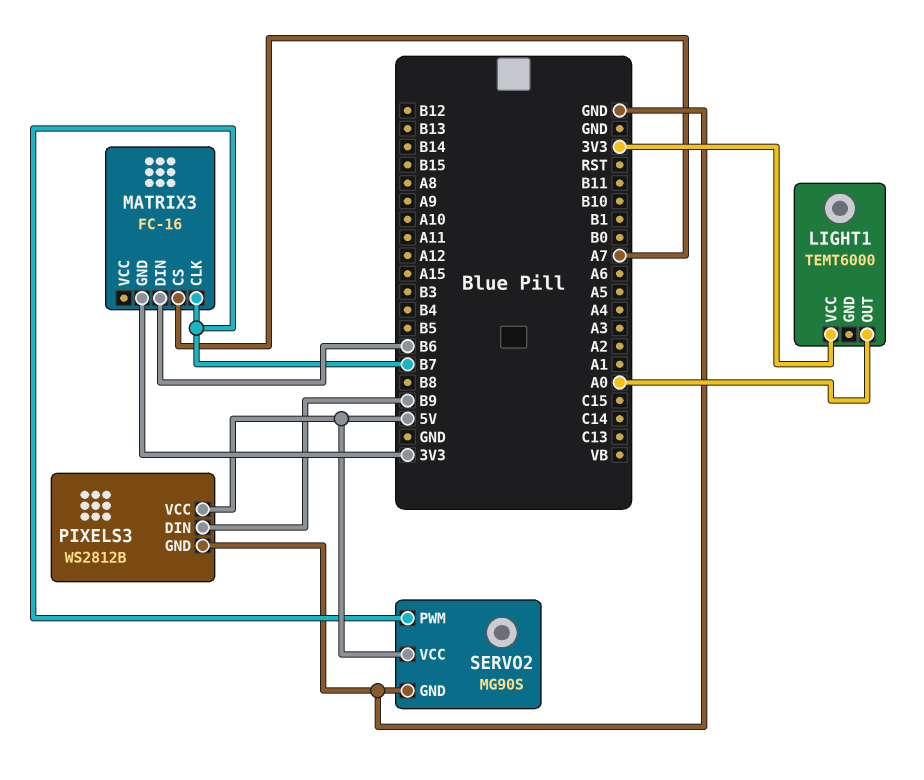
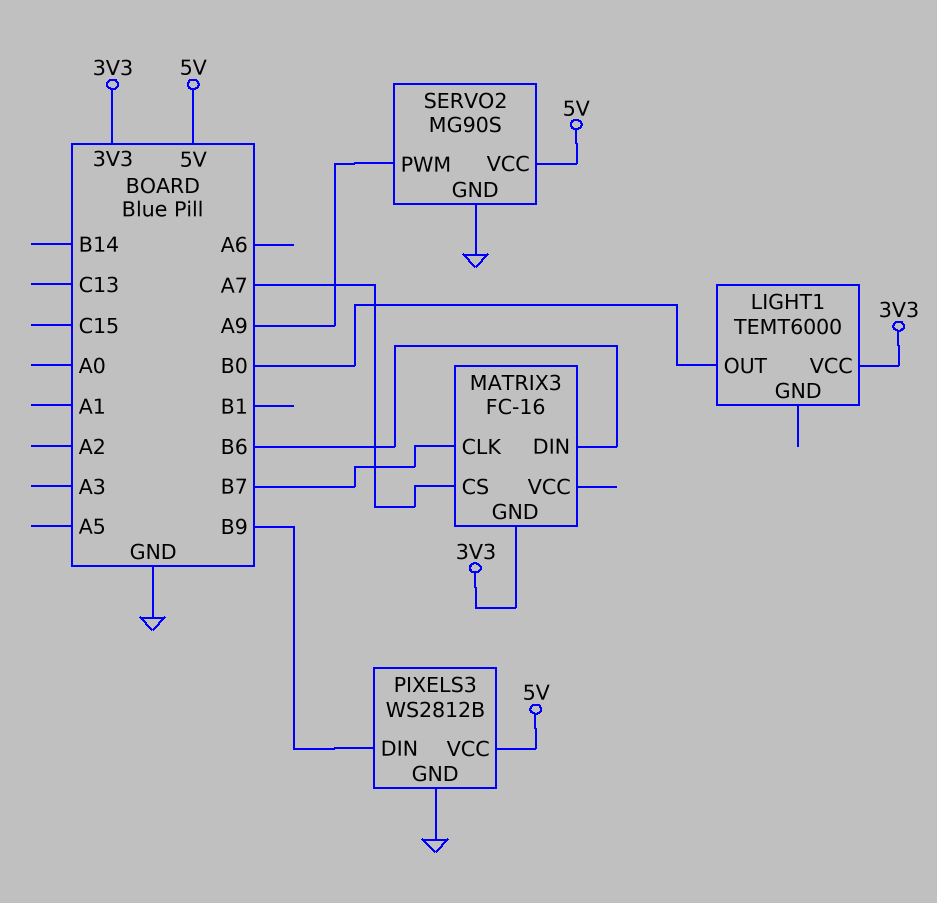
LIGHT1 pin OUT: A0 -> B0
SERVO2 pin PWM: B7 -> A9

